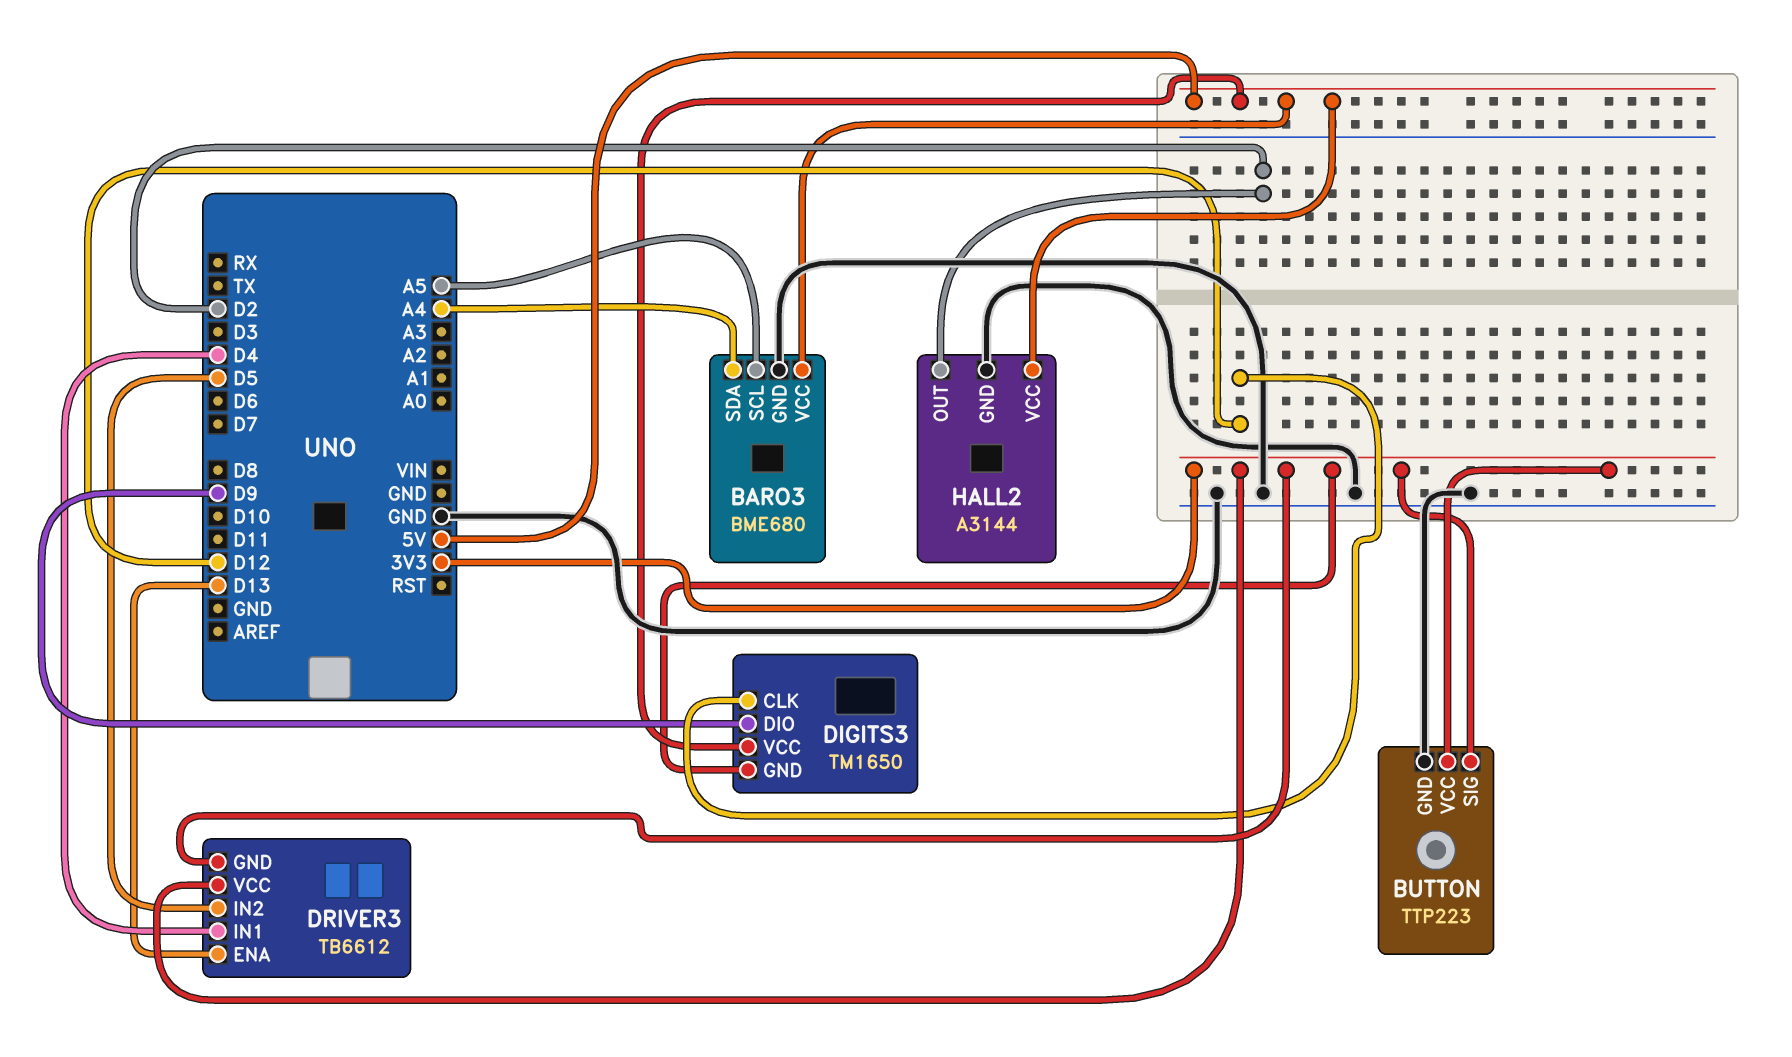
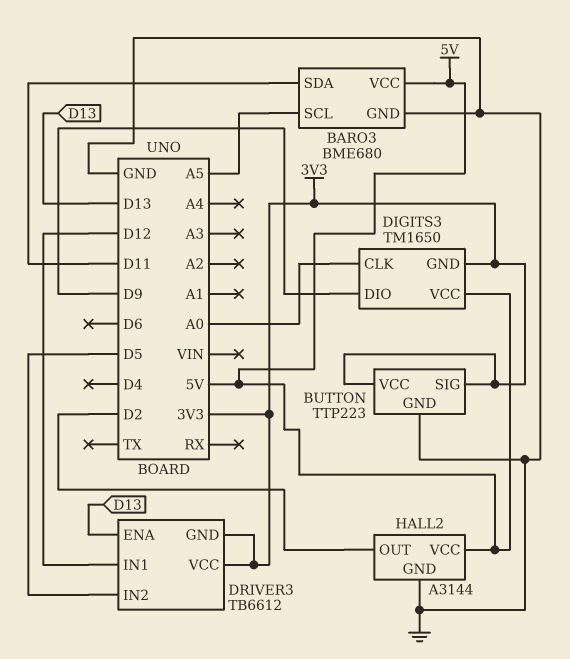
BARO3 pin SDA: A4 -> D11
DIGITS3 pin CLK: D12 -> A0
DRIVER3 pin IN1: D4 -> D12

